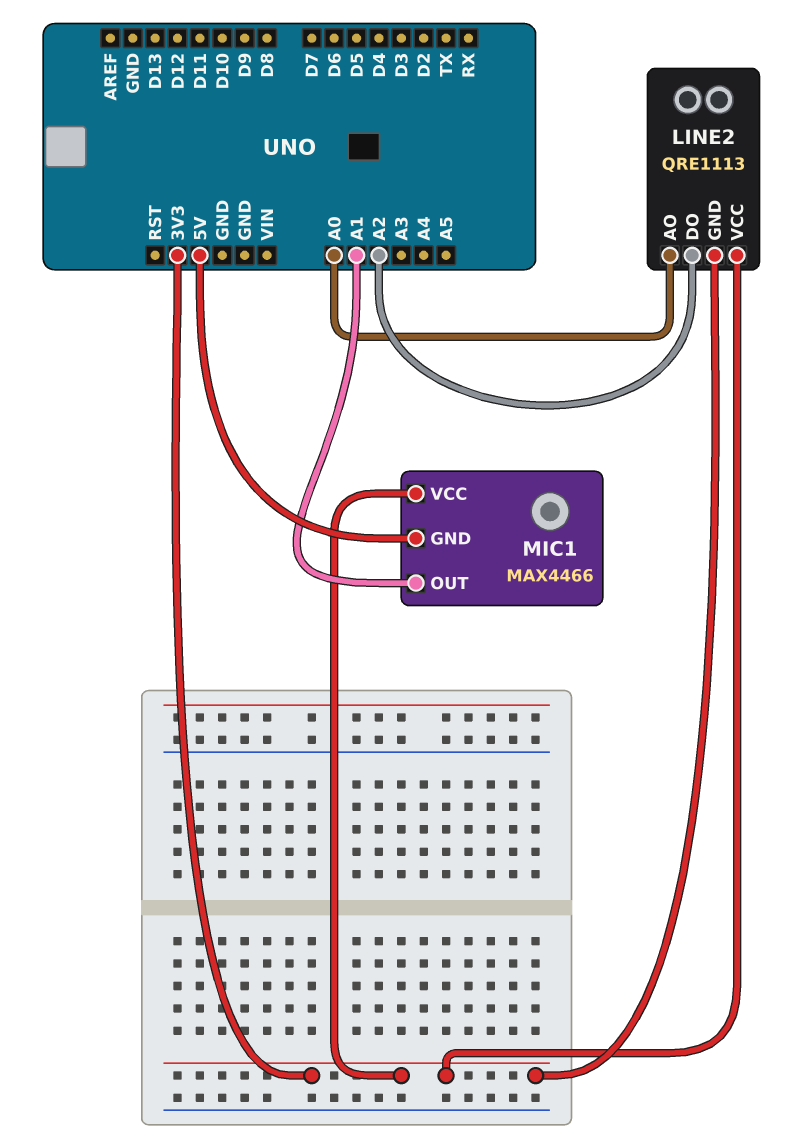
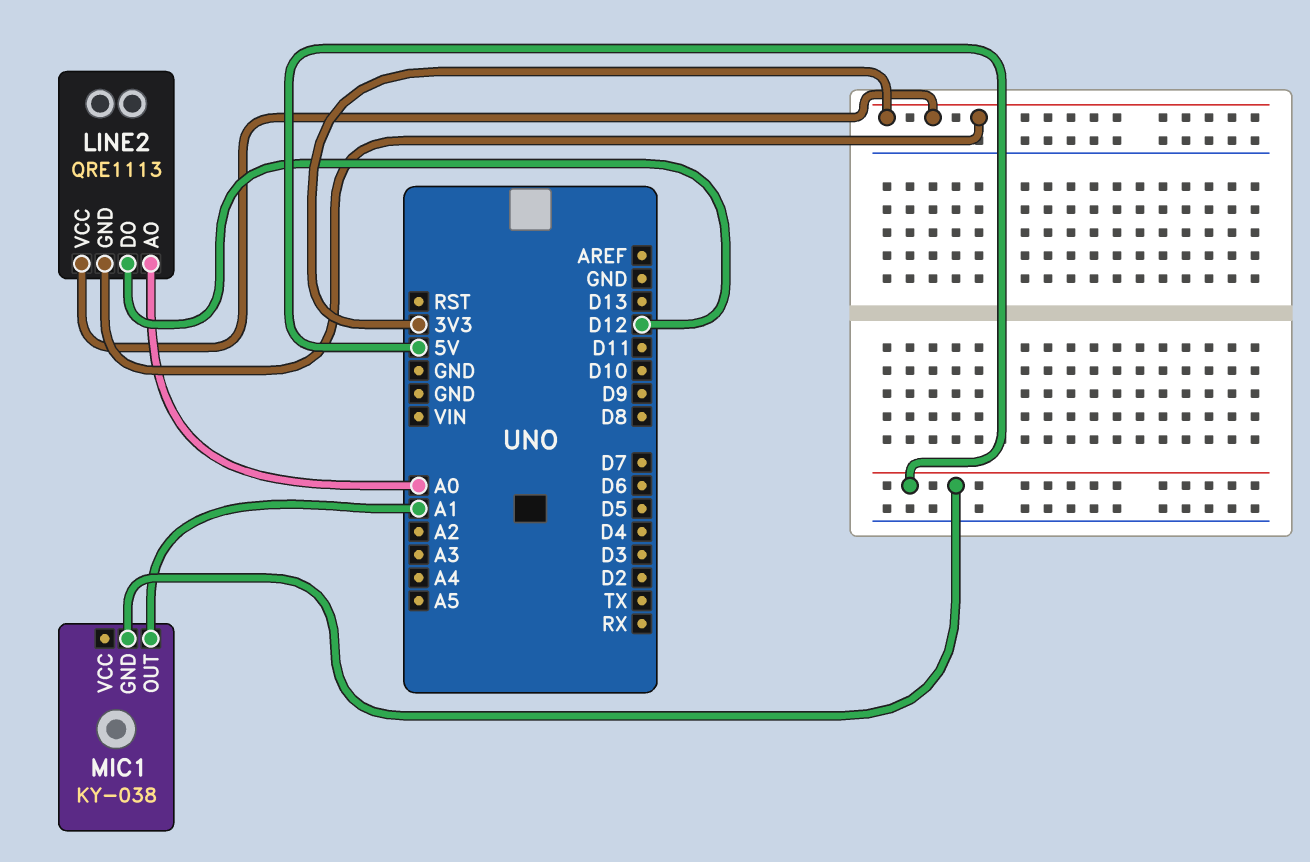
LINE2 pin DO: A2 -> D12
MIC1: MAX4466 -> KY-038
MIC1 pin VCC: 3V3 -> none

